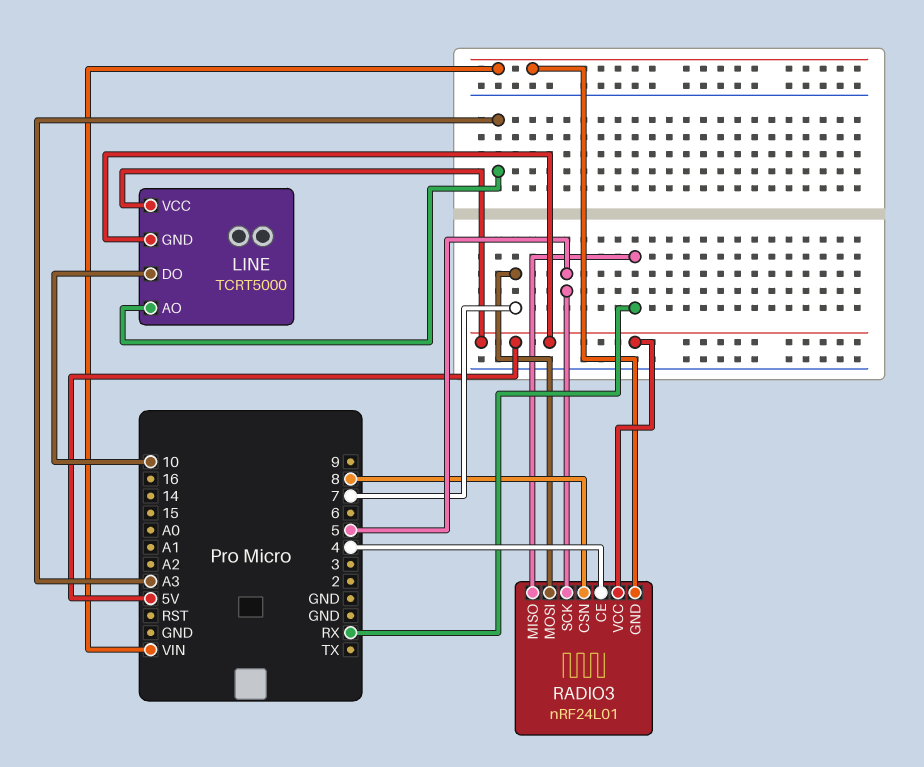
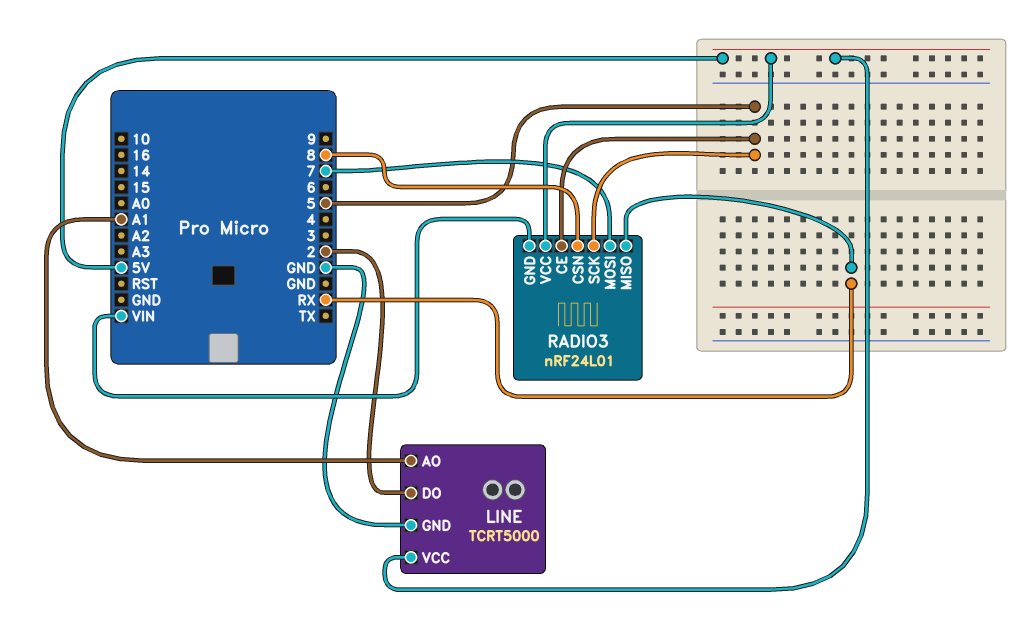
LINE pin AO: A3 -> A1
LINE pin DO: 10 -> 2
LINE pin GND: 5V -> GND
RADIO3 pin CE: 4 -> 5

